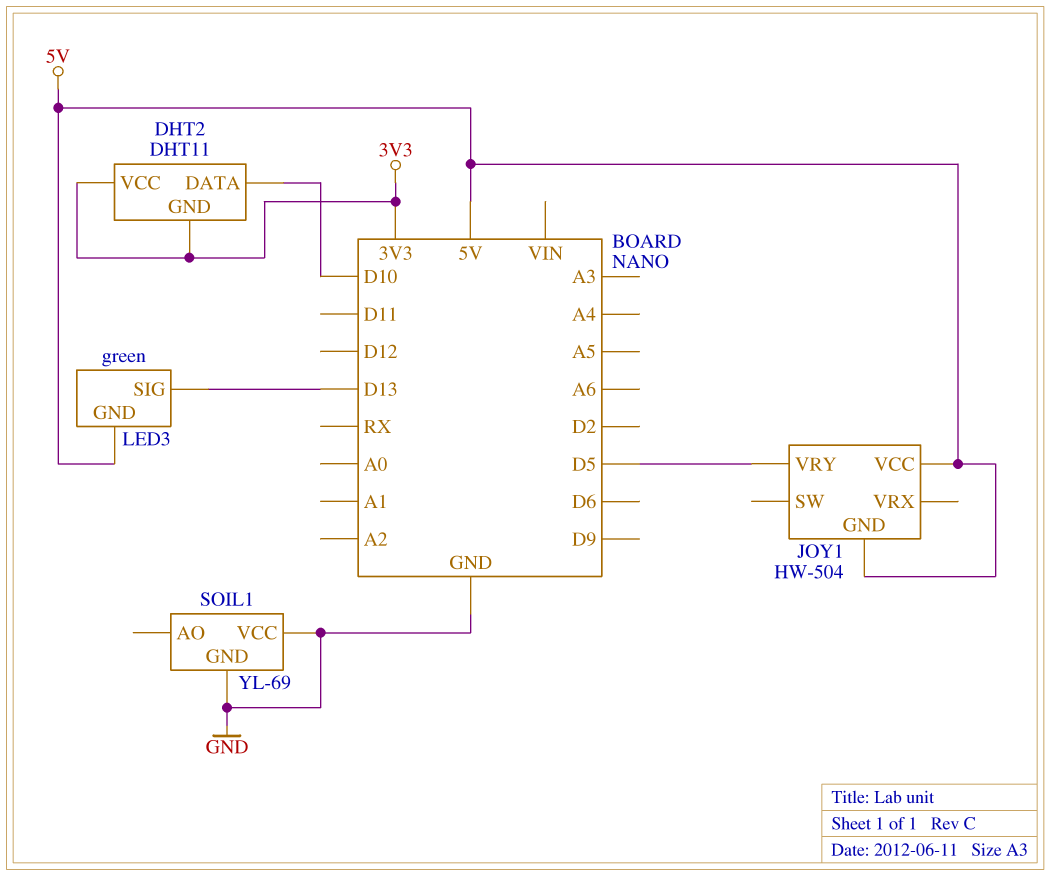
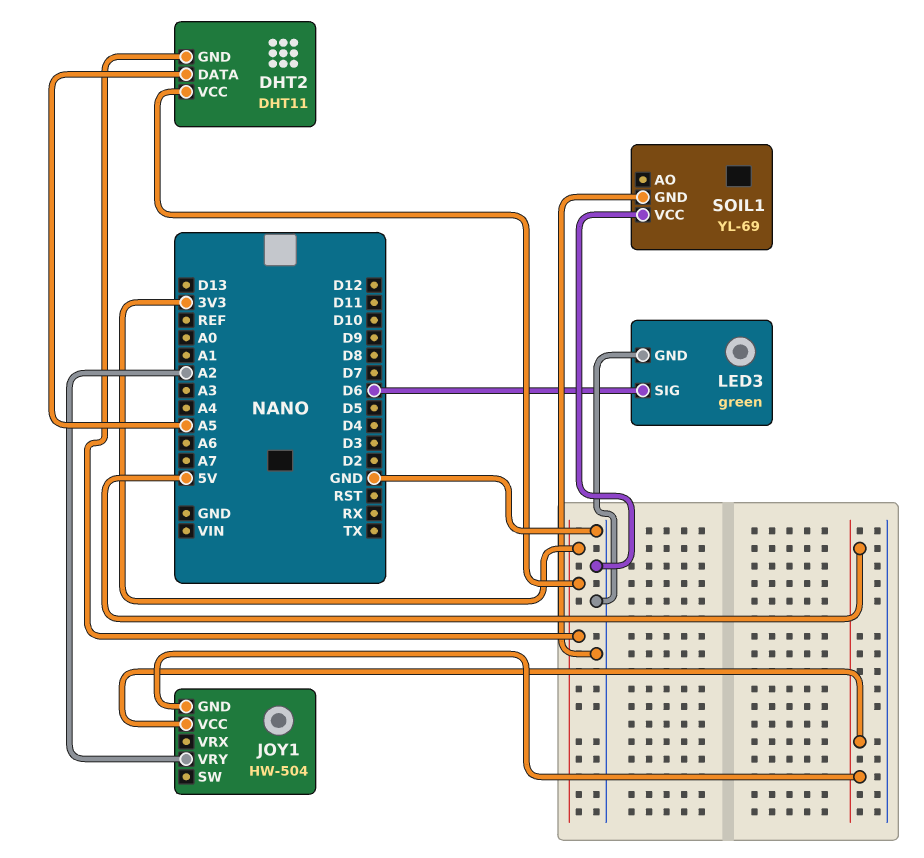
DHT2 pin DATA: D10 -> A5
JOY1 pin VRY: D5 -> A2
LED3 pin GND: 5V -> GND
LED3 pin SIG: D13 -> D6

